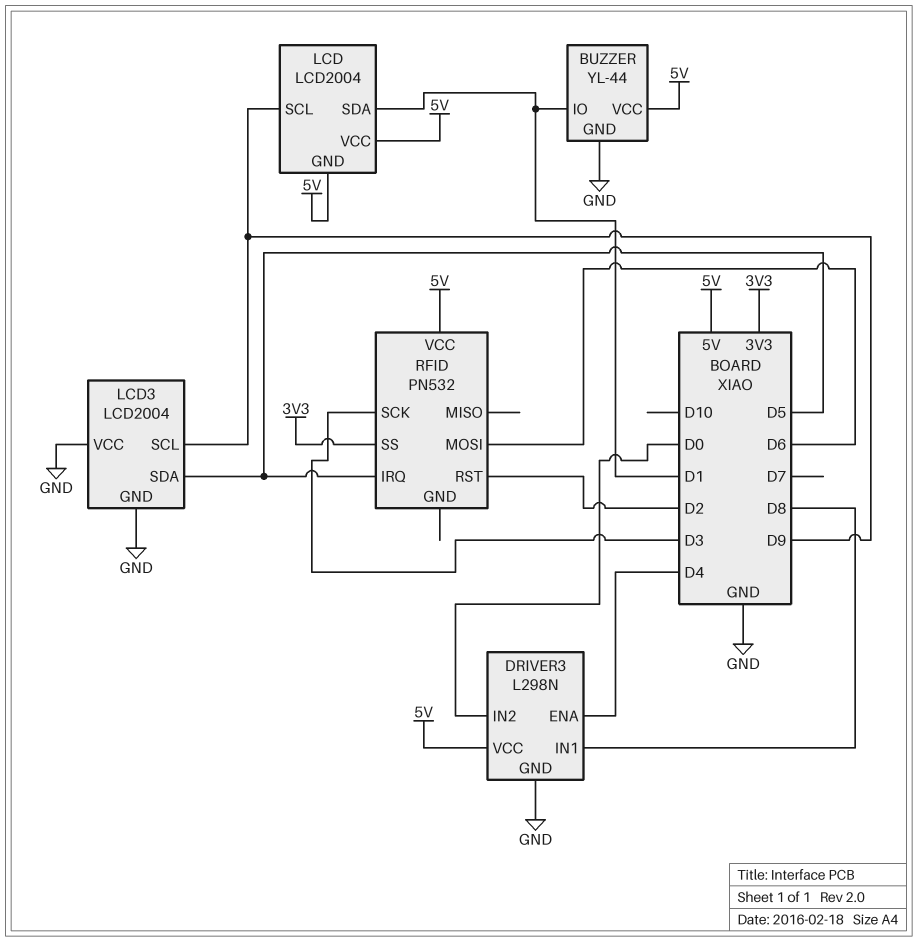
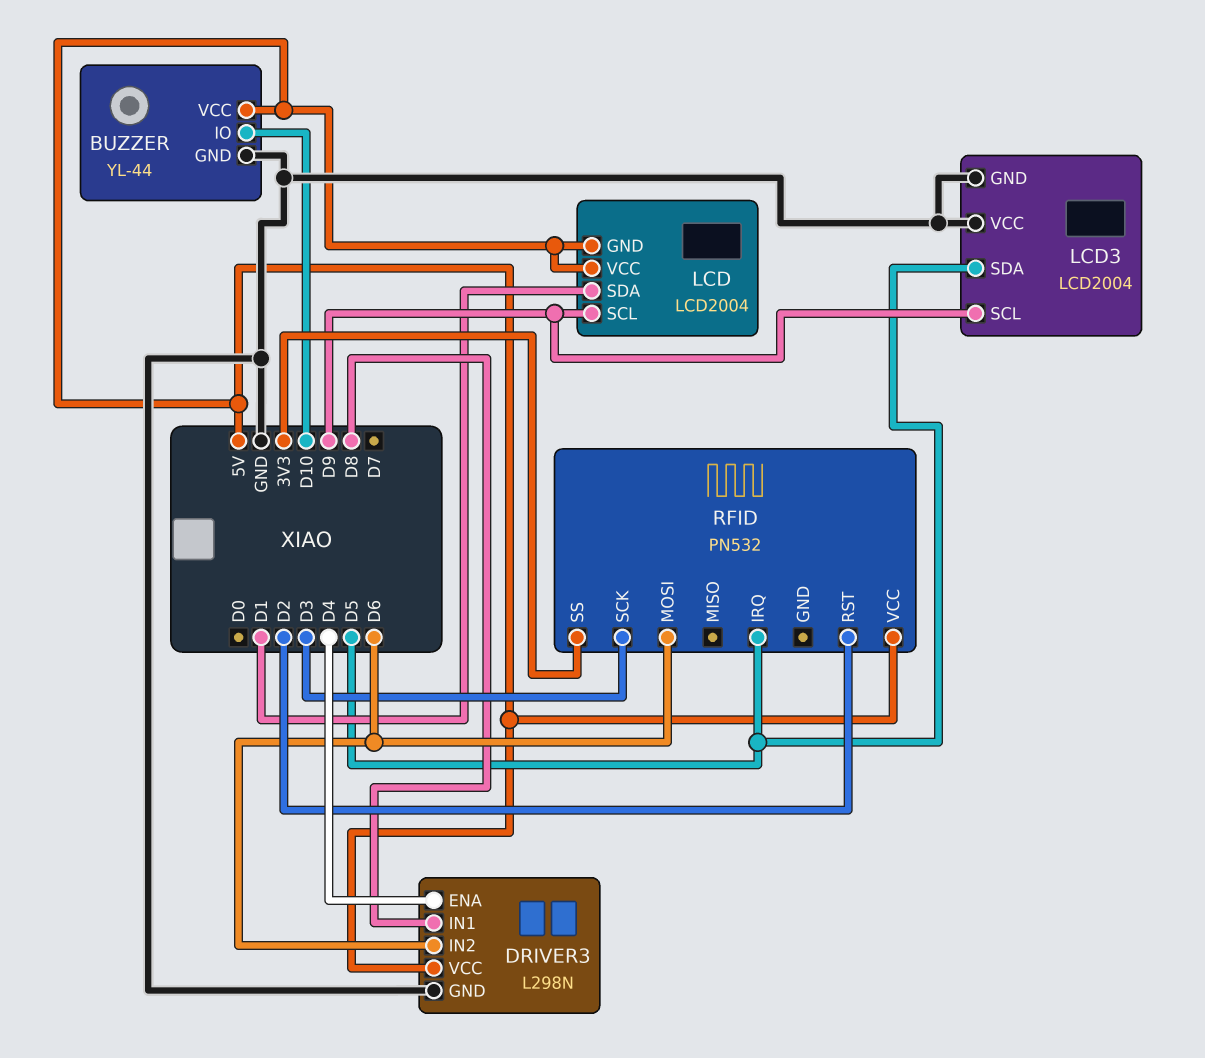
BUZZER pin IO: D1 -> D10
DRIVER3 pin IN2: D0 -> D6

